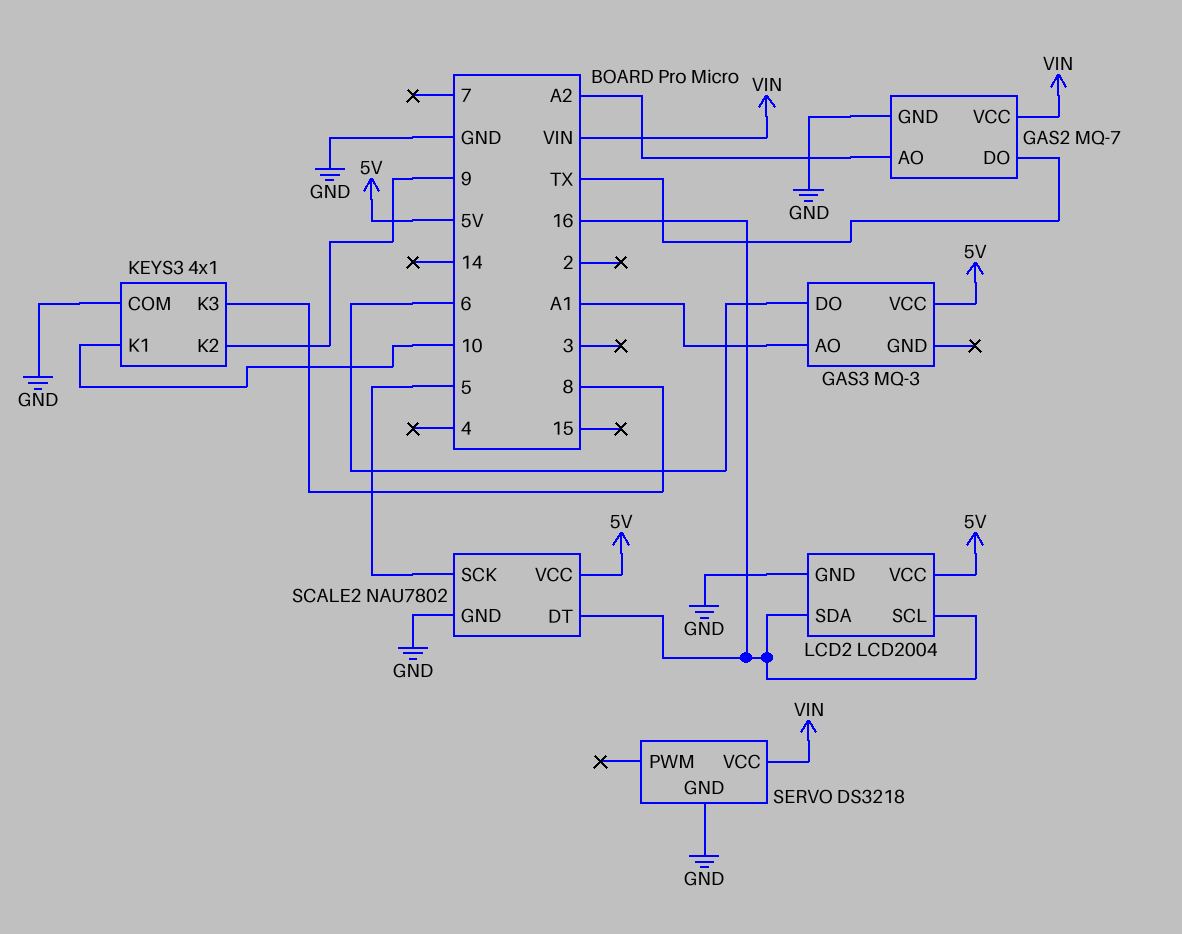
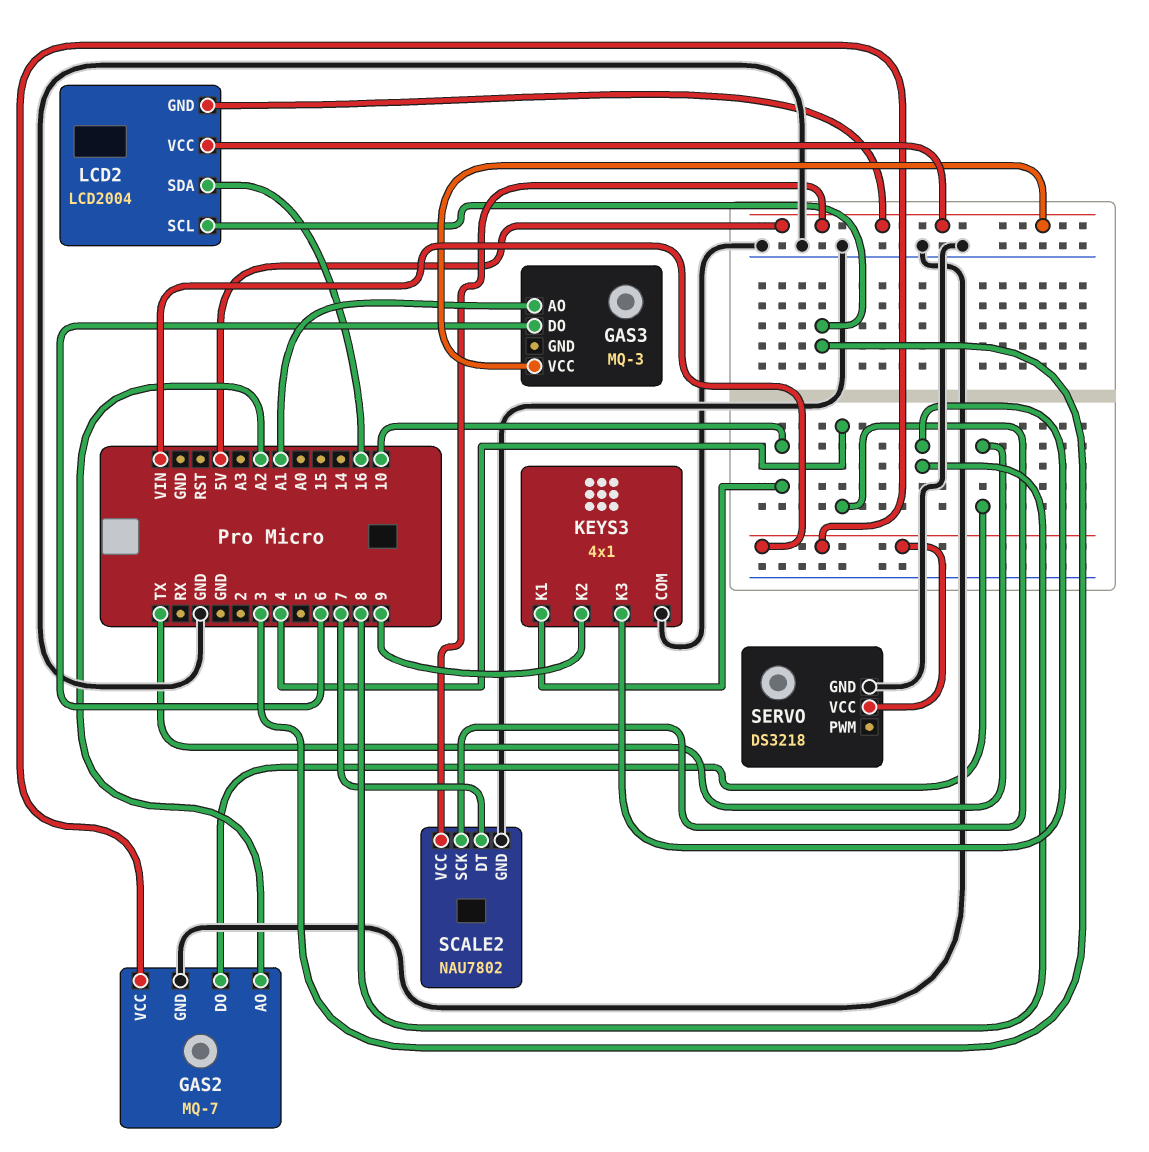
LCD2 pin GND: GND -> 5V
LCD2 pin SCL: 16 -> 3
SCALE2 pin DT: 16 -> 7
SCALE2 pin SCK: 5 -> 4

